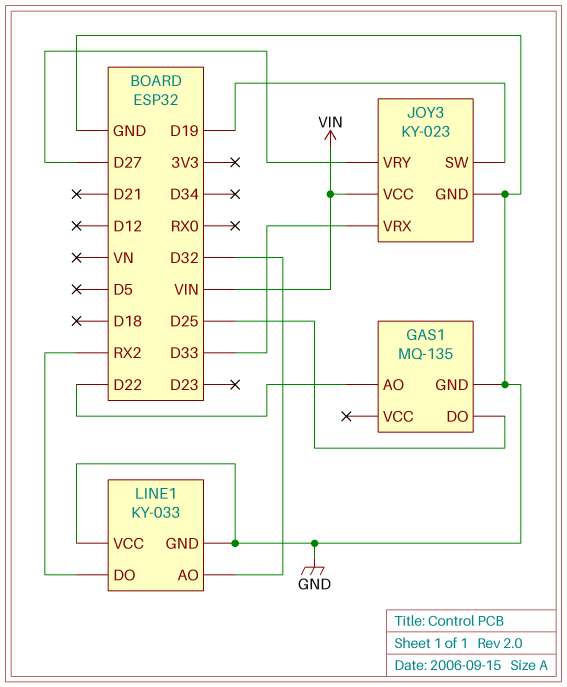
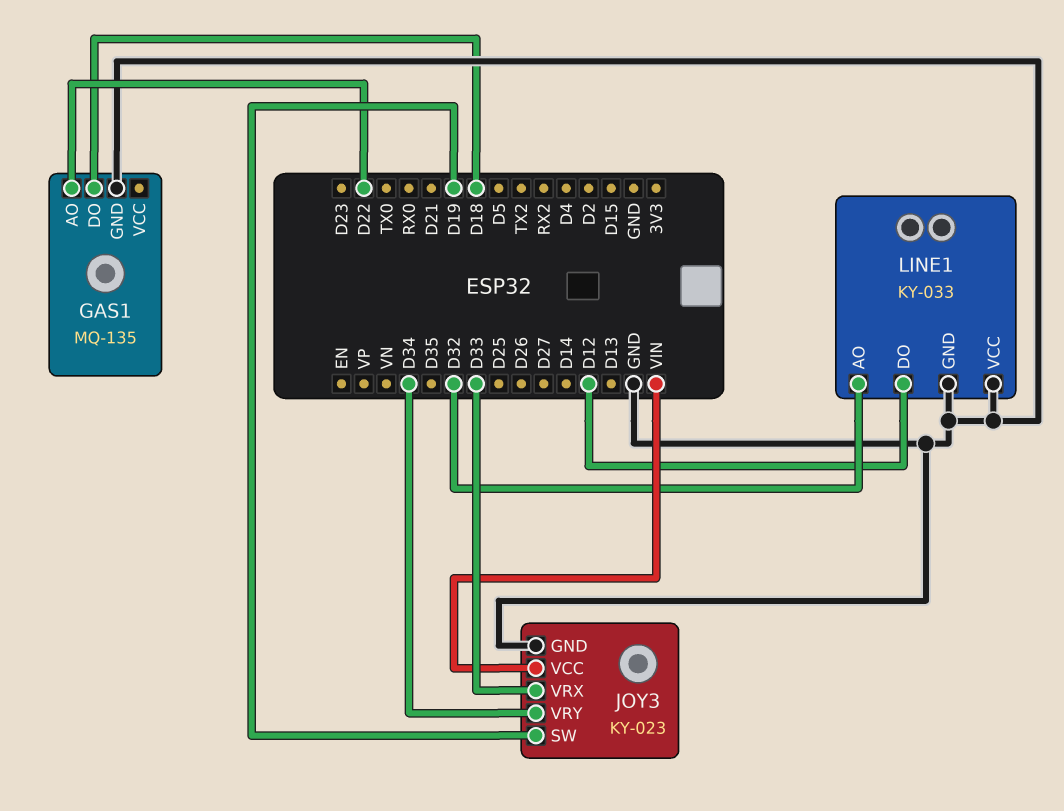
GAS1 pin DO: D25 -> D18
JOY3 pin VRY: D27 -> D34
LINE1 pin DO: RX2 -> D12

